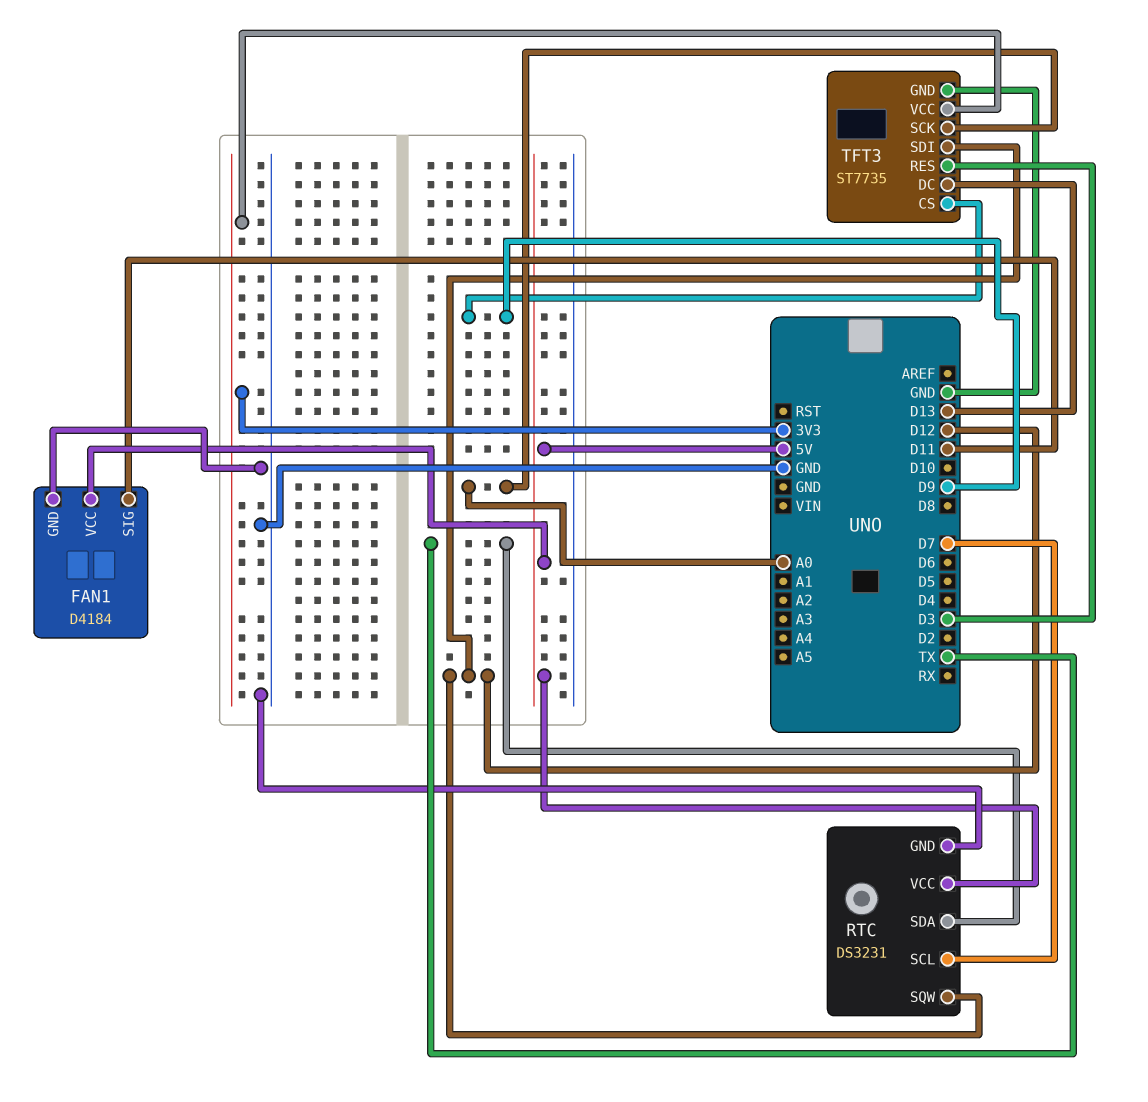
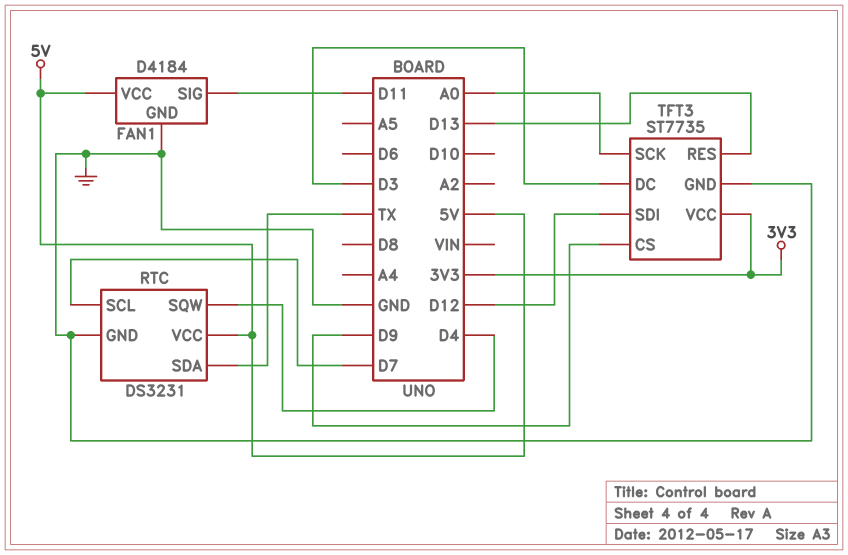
RTC pin SQW: D12 -> D4
TFT3 pin DC: D13 -> D3
TFT3 pin RES: D3 -> D13

